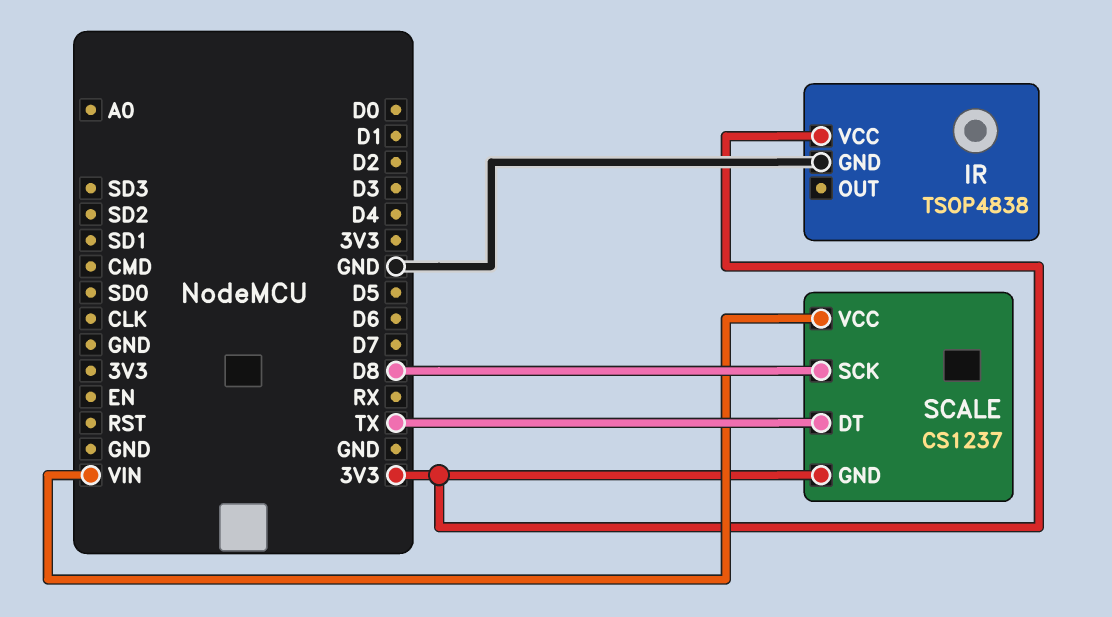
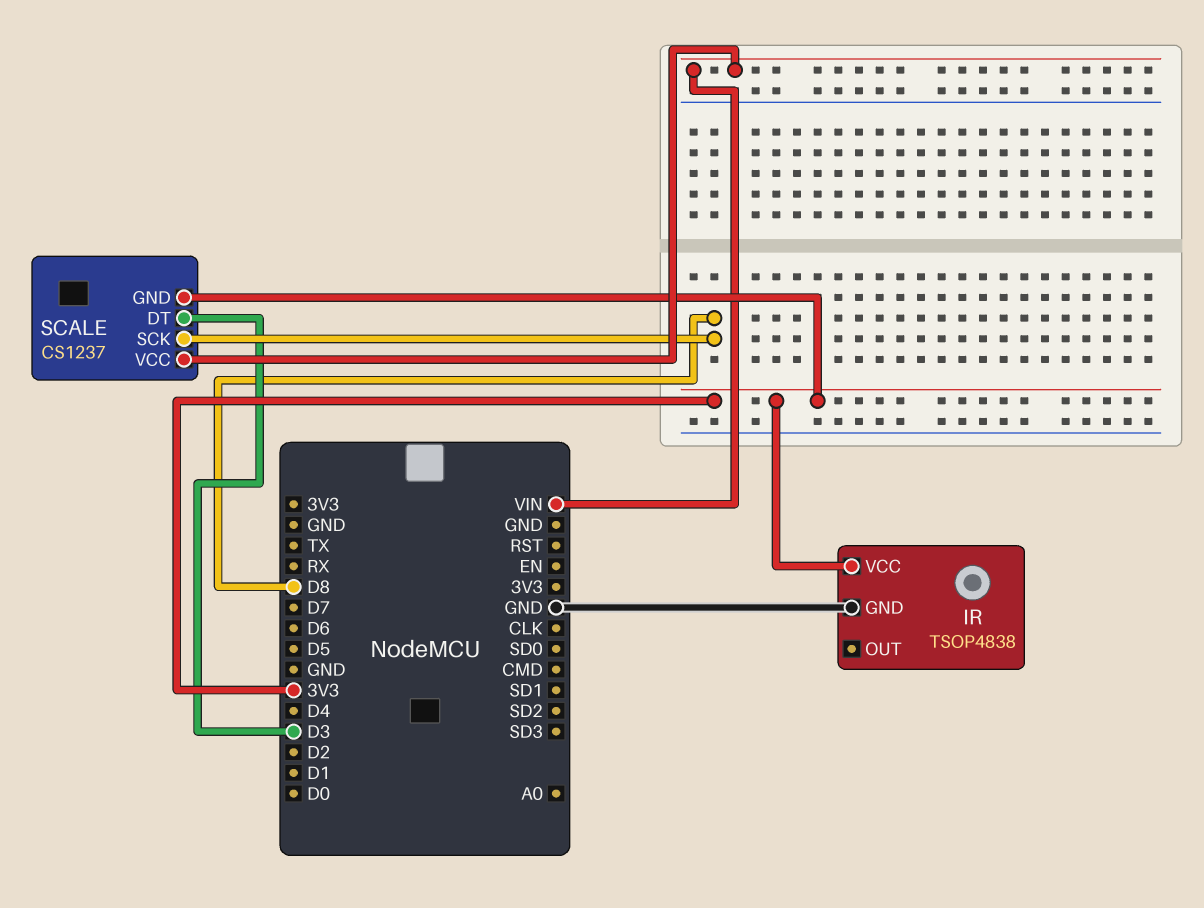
SCALE pin DT: TX -> D3

